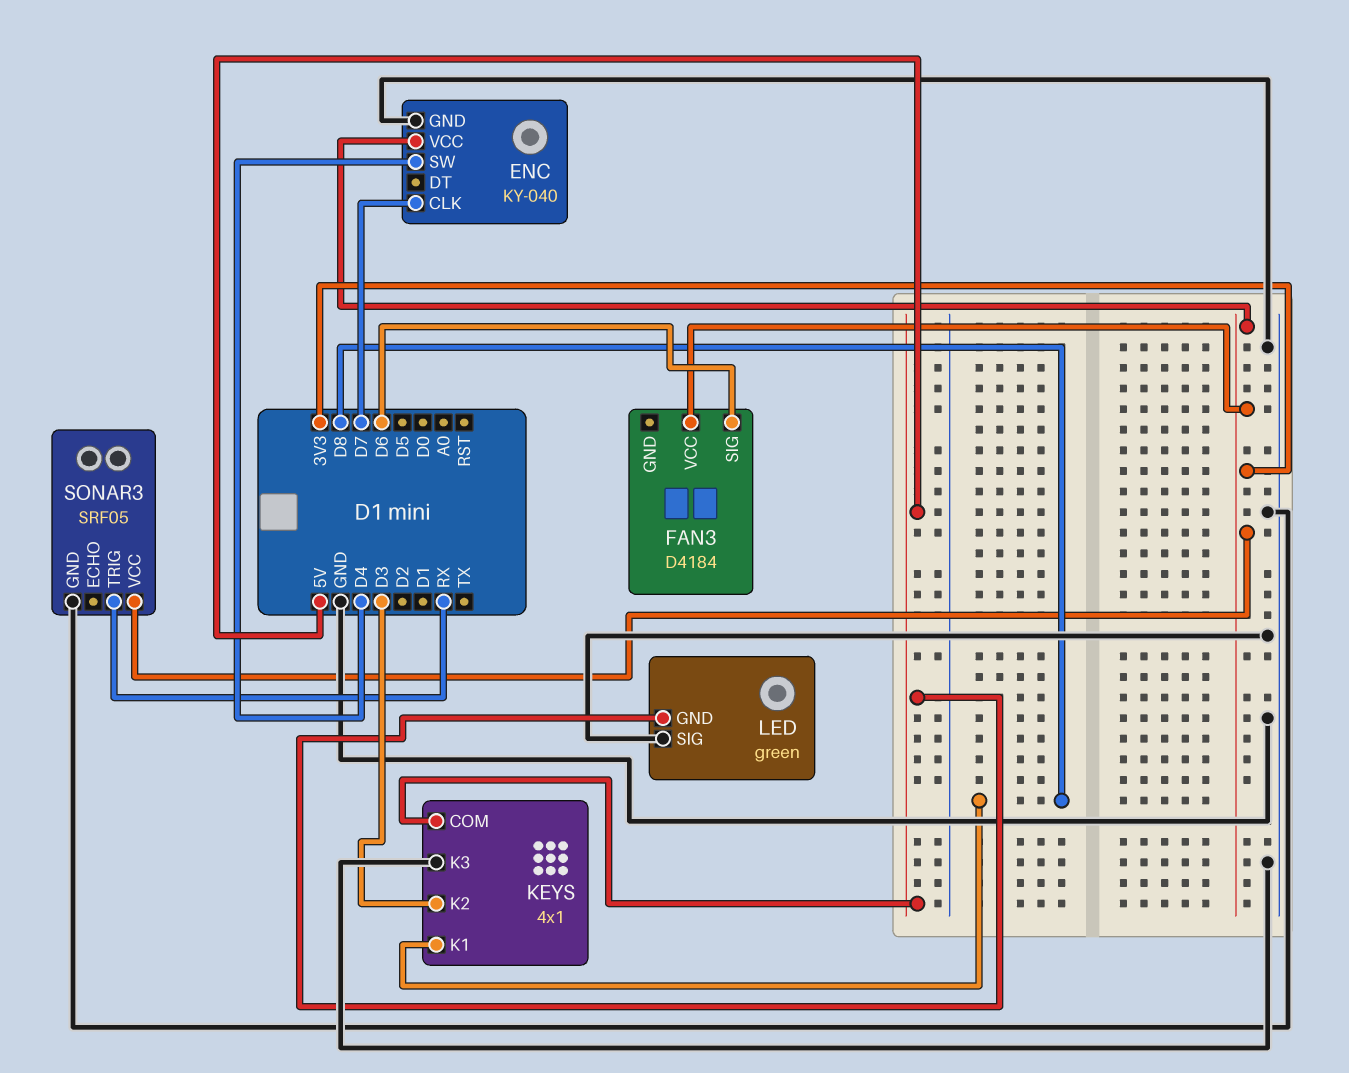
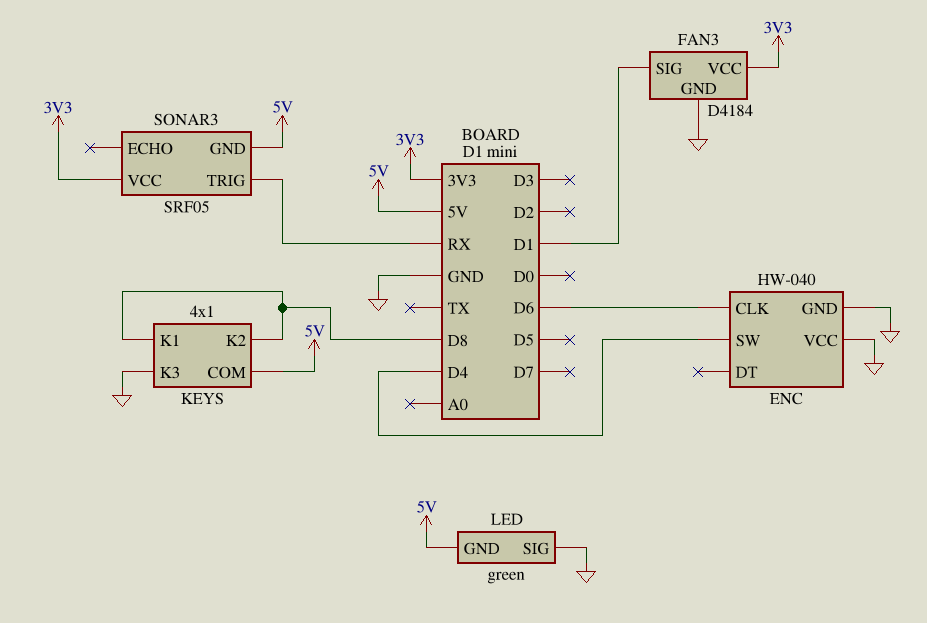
ENC: KY-040 -> HW-040
ENC pin CLK: D7 -> D6
ENC pin VCC: 3V3 -> GND
FAN3 pin GND: none -> GND
FAN3 pin SIG: D6 -> D1
KEYS pin K2: D3 -> D8
SONAR3 pin GND: GND -> 5V

